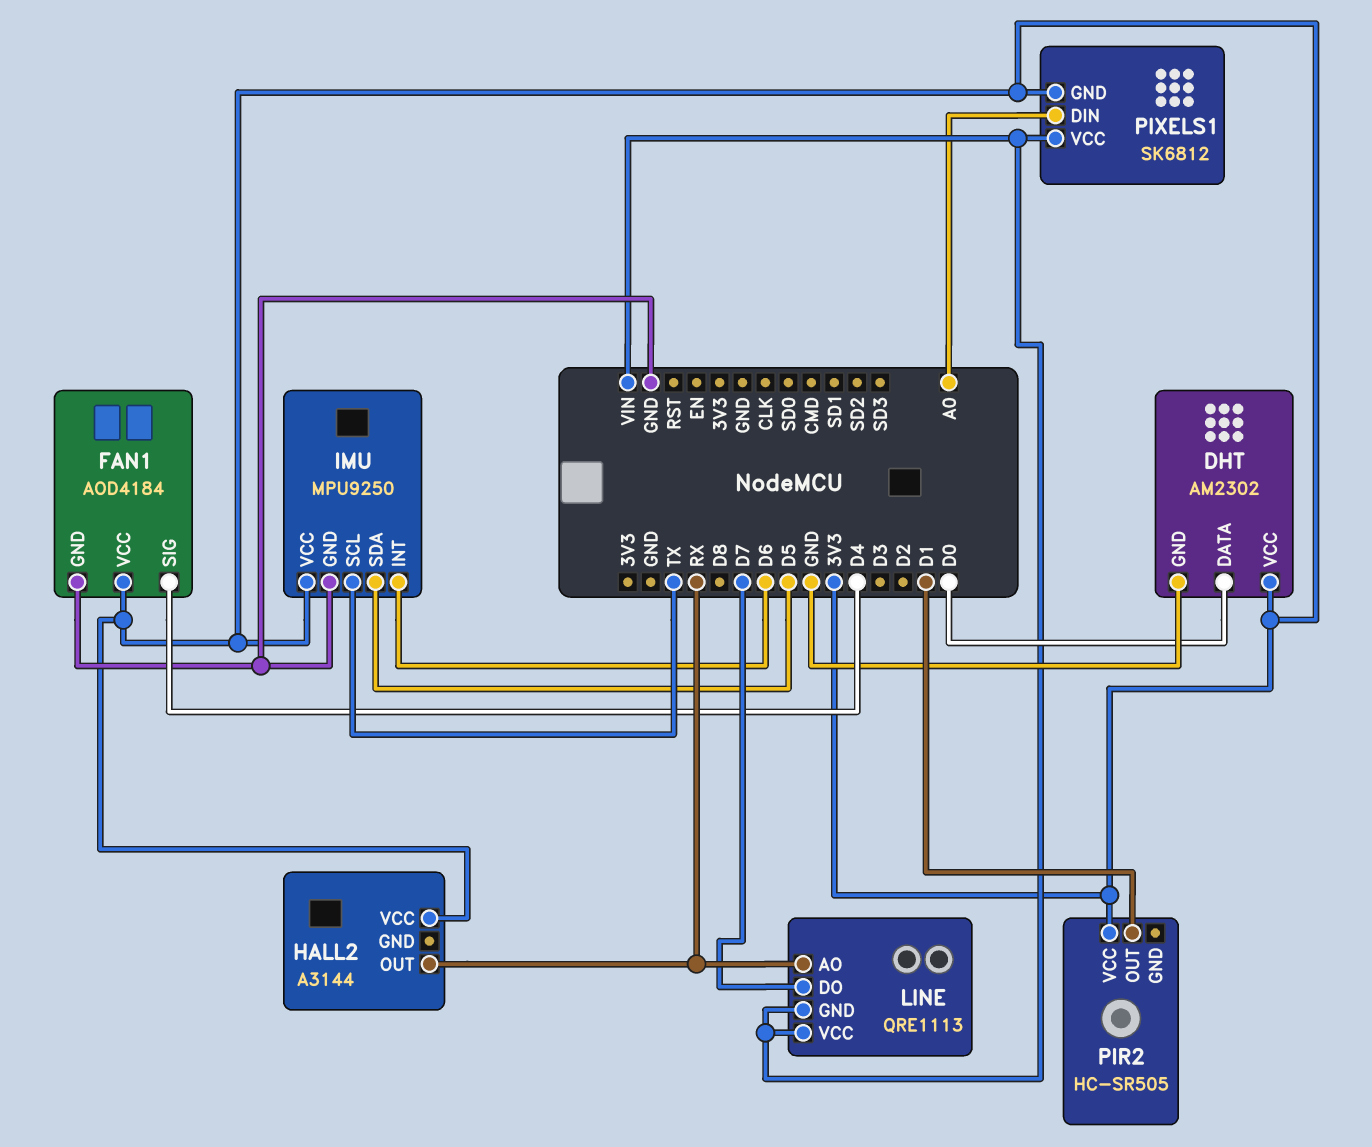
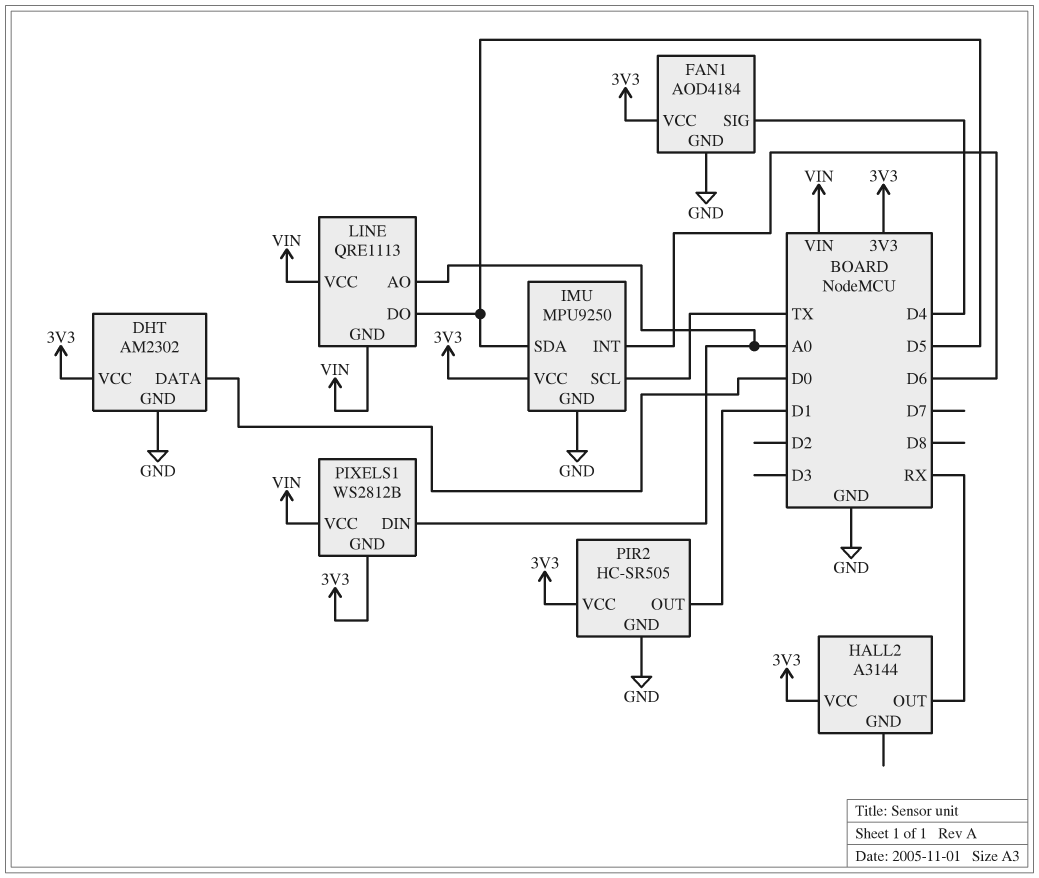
LINE pin AO: RX -> A0
LINE pin DO: D7 -> D5
PIR2 pin GND: none -> GND
PIXELS1: SK6812 -> WS2812B

